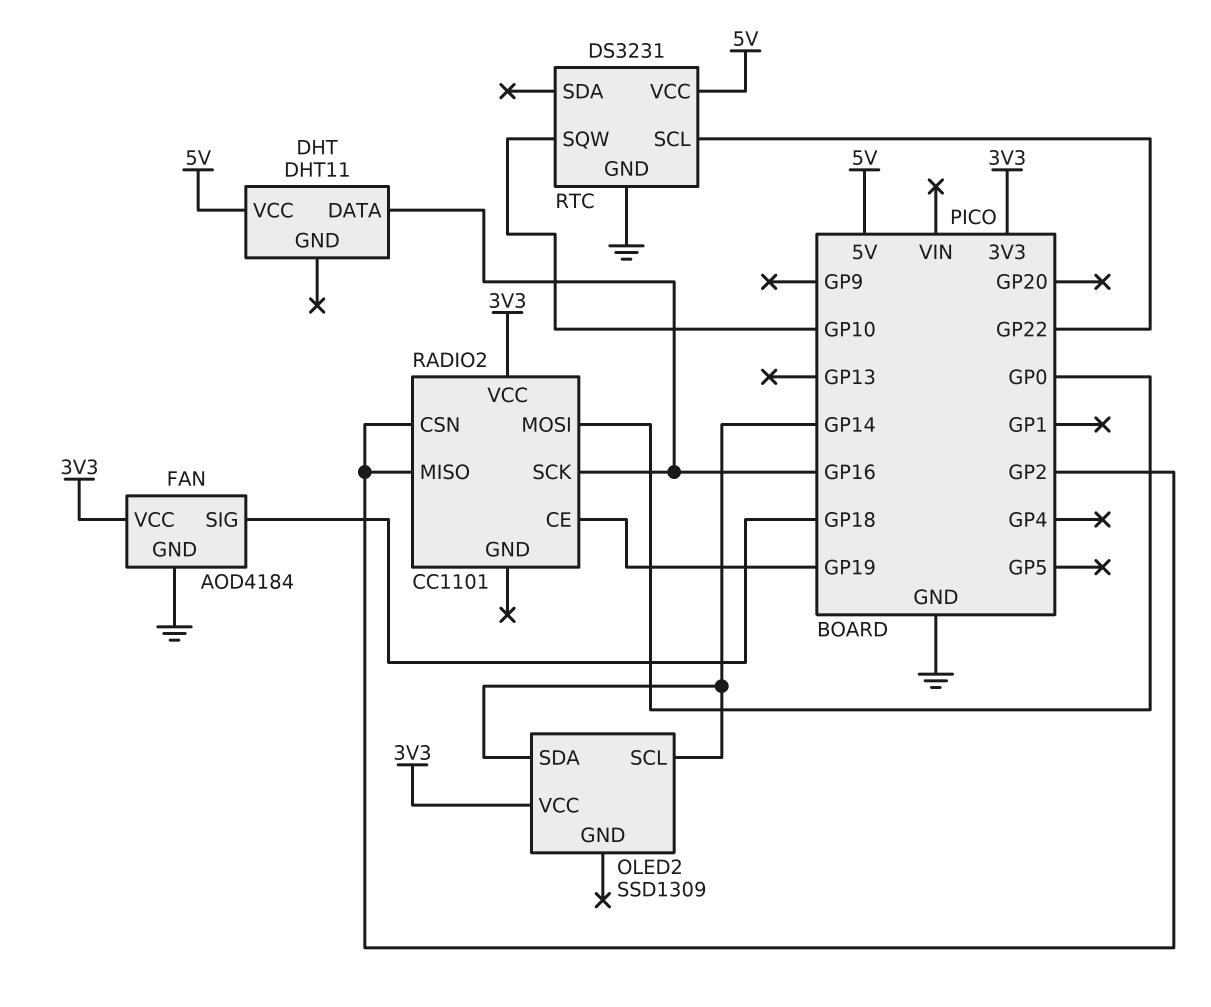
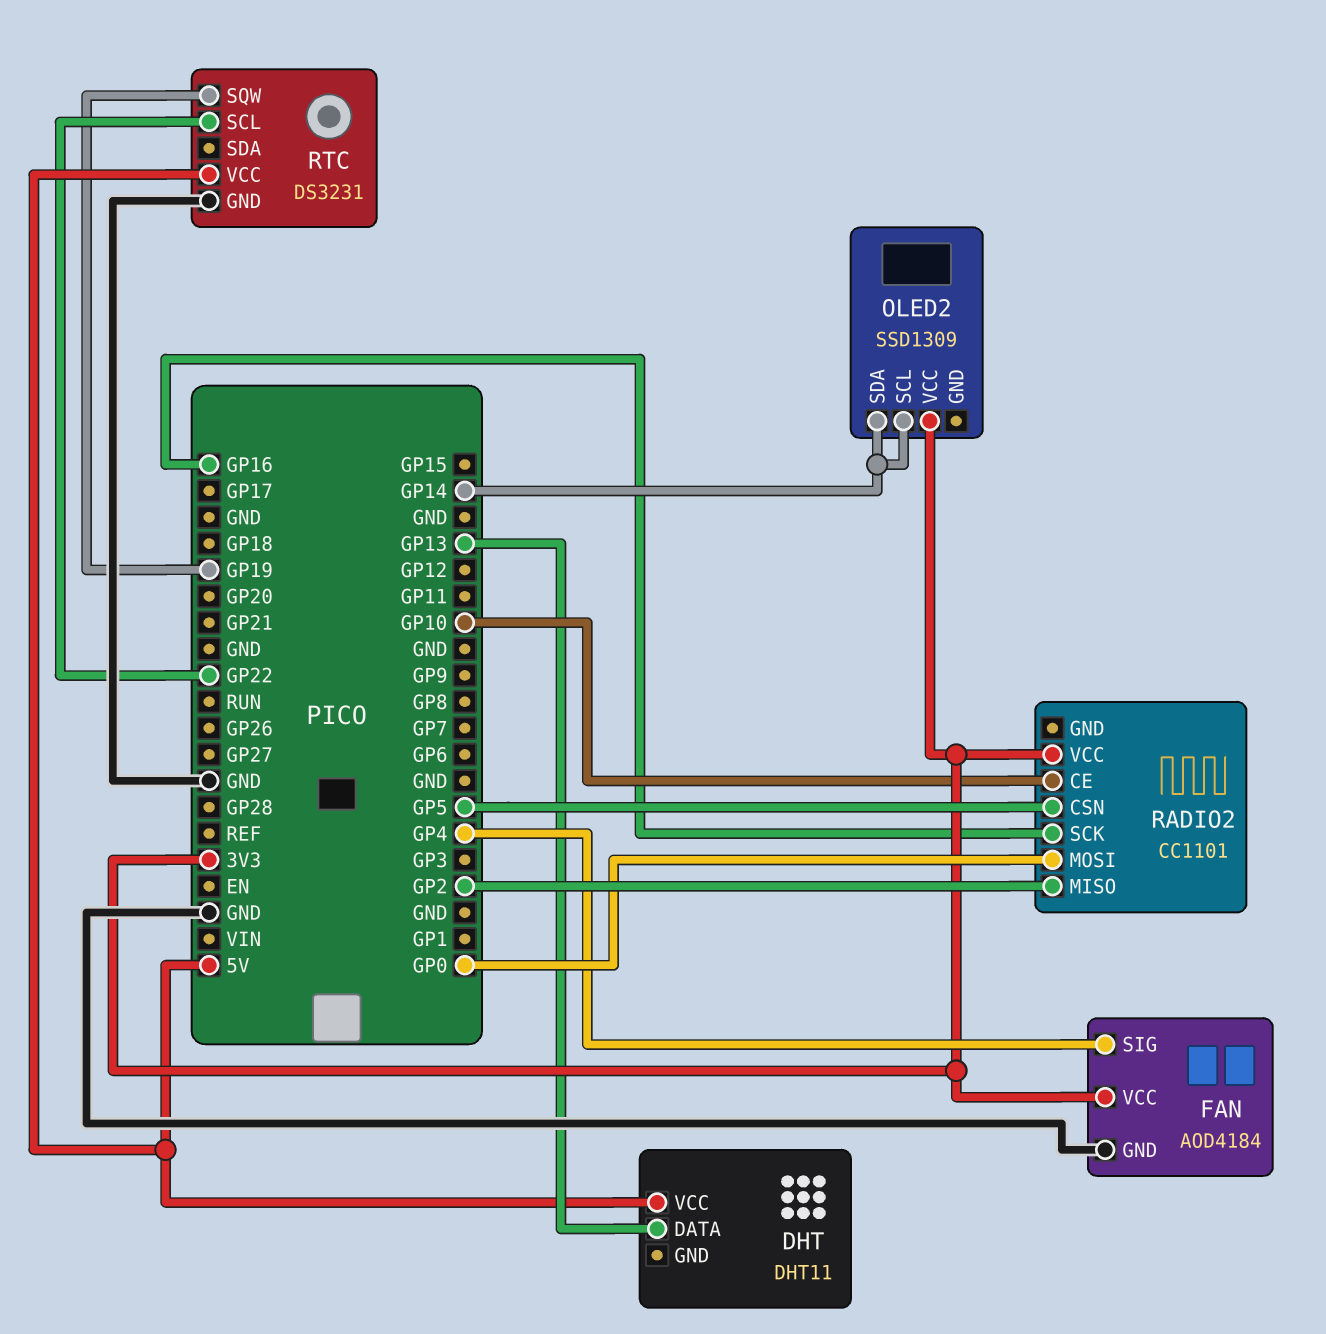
DHT pin DATA: GP16 -> GP13
FAN pin SIG: GP18 -> GP4
RADIO2 pin CE: GP19 -> GP10
RADIO2 pin CSN: GP2 -> GP5
RTC pin SQW: GP10 -> GP19

